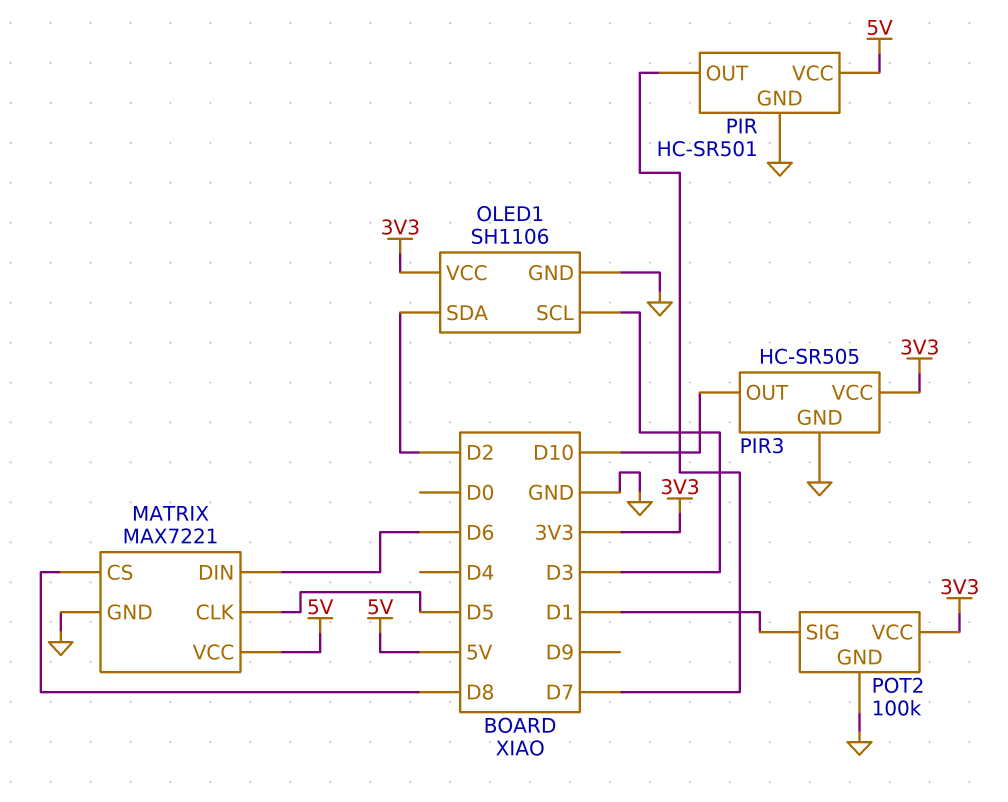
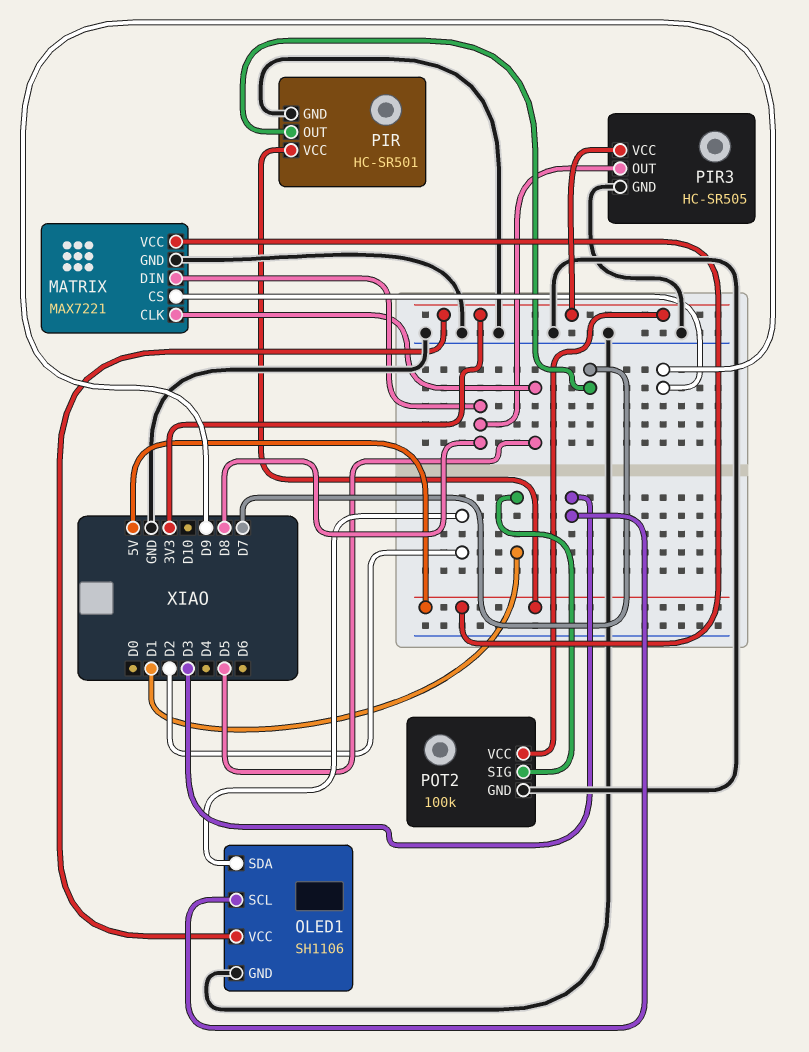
MATRIX pin CS: D8 -> D9
MATRIX pin DIN: D6 -> D8
PIR3 pin OUT: D10 -> D8

